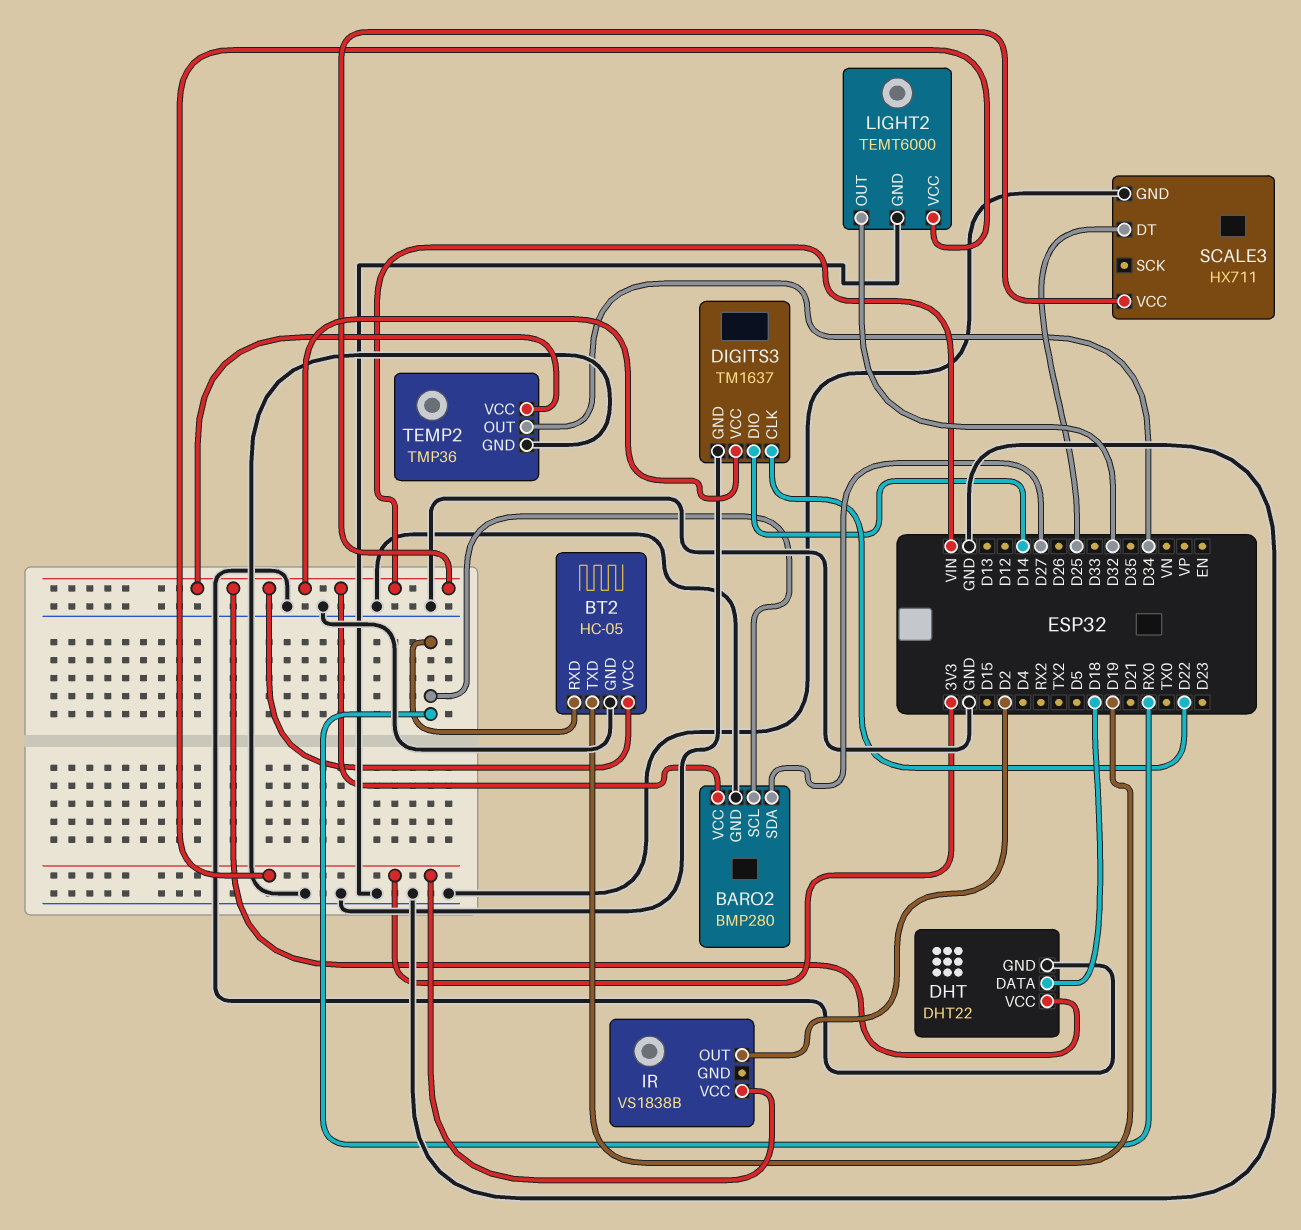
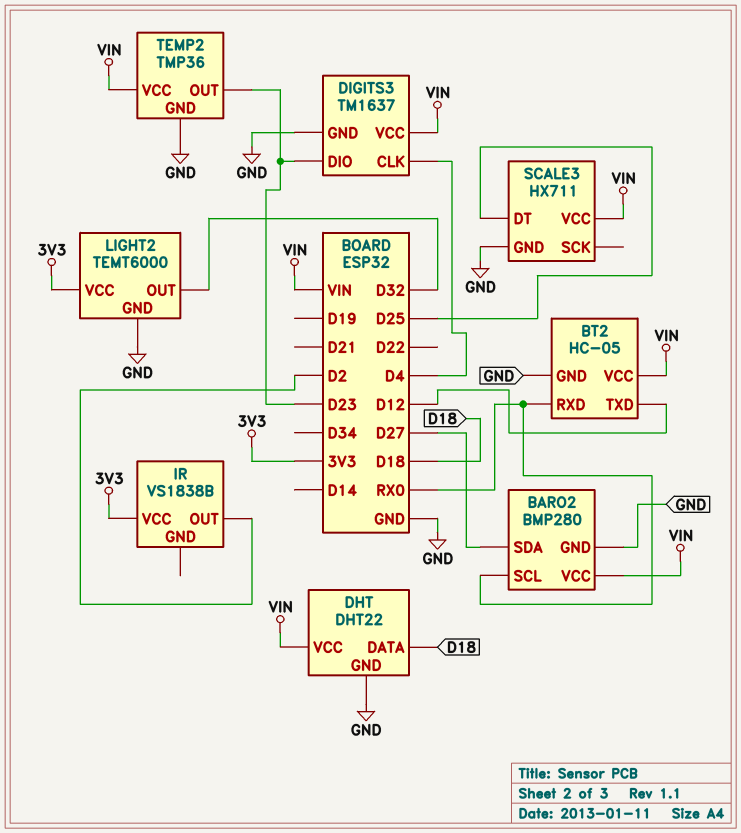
BT2 pin TXD: D19 -> D12
DIGITS3 pin CLK: D22 -> D4
DIGITS3 pin DIO: D14 -> D23
TEMP2 pin OUT: D34 -> D23

